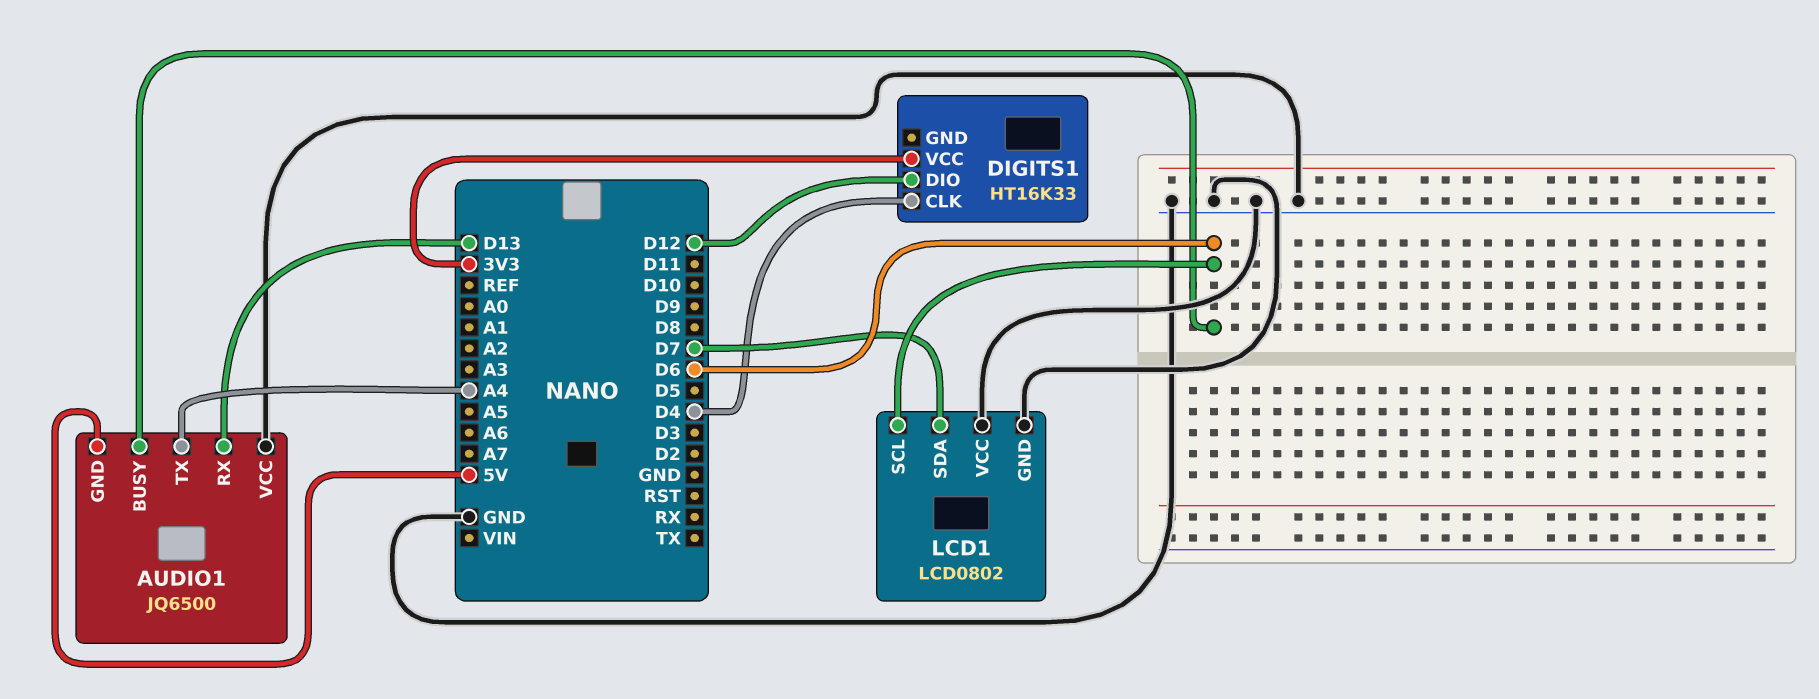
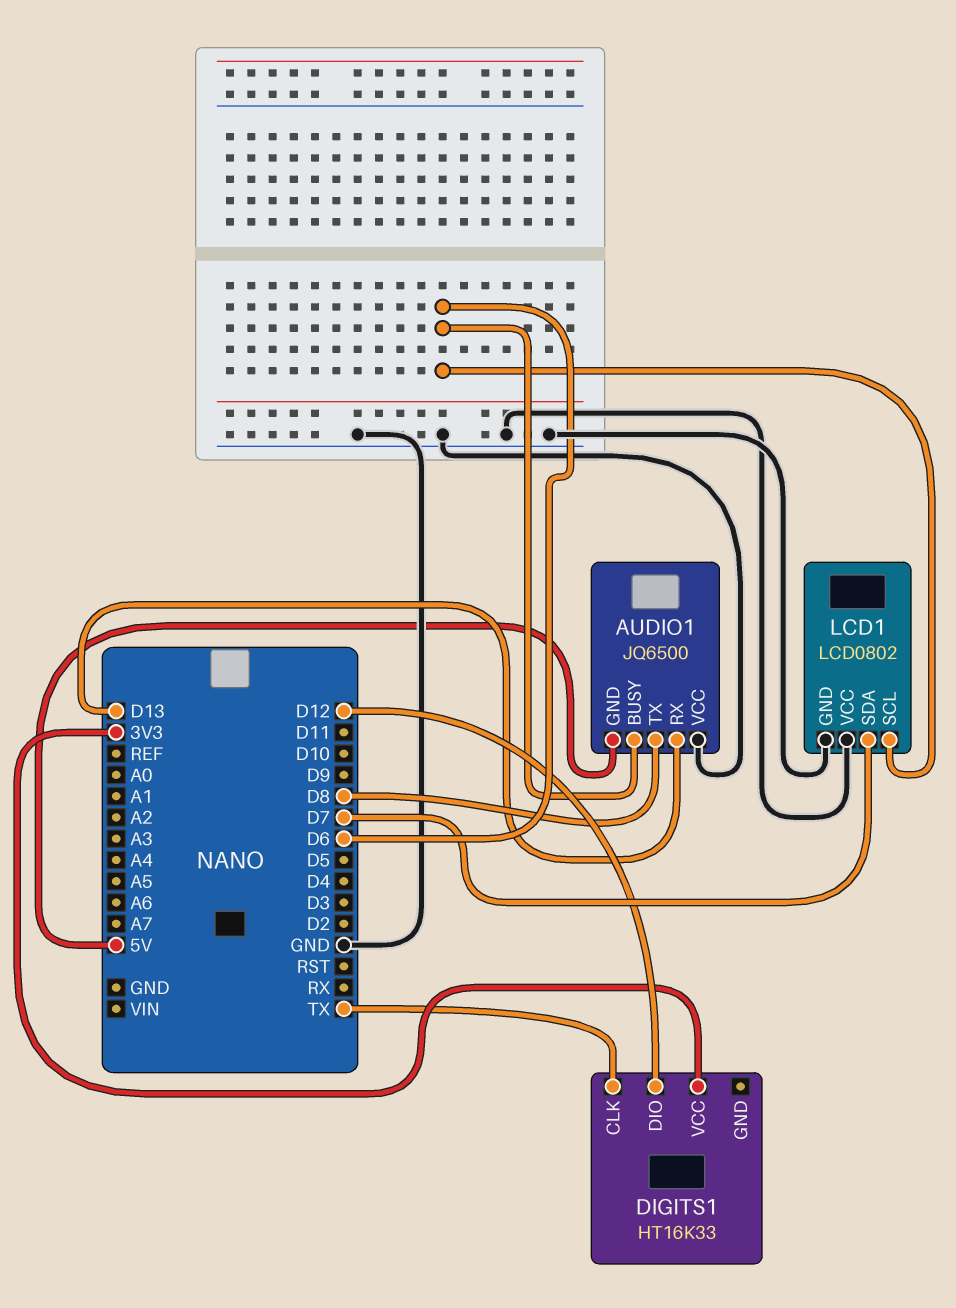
AUDIO1 pin TX: A4 -> D8
DIGITS1 pin CLK: D4 -> TX

